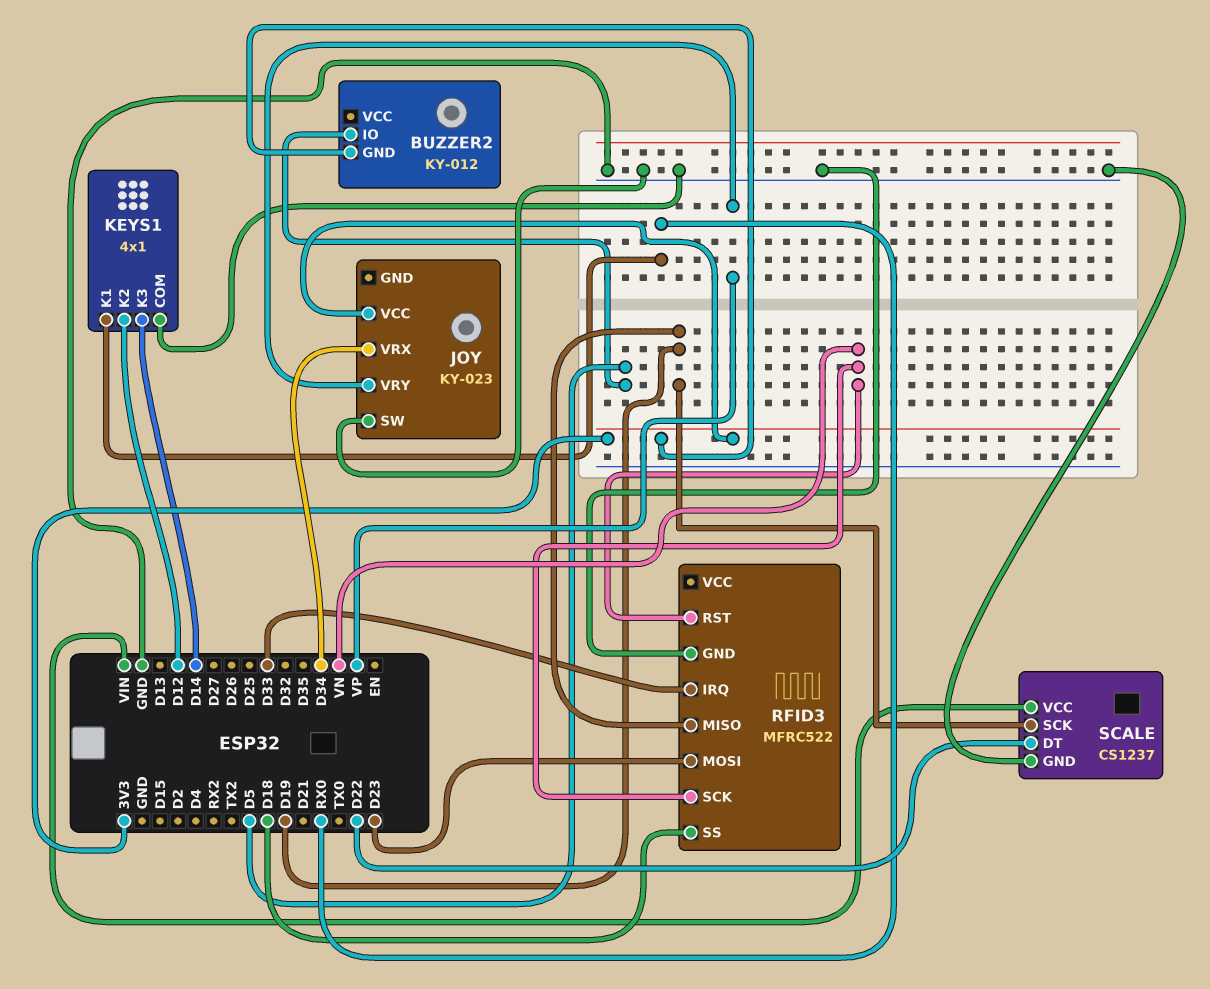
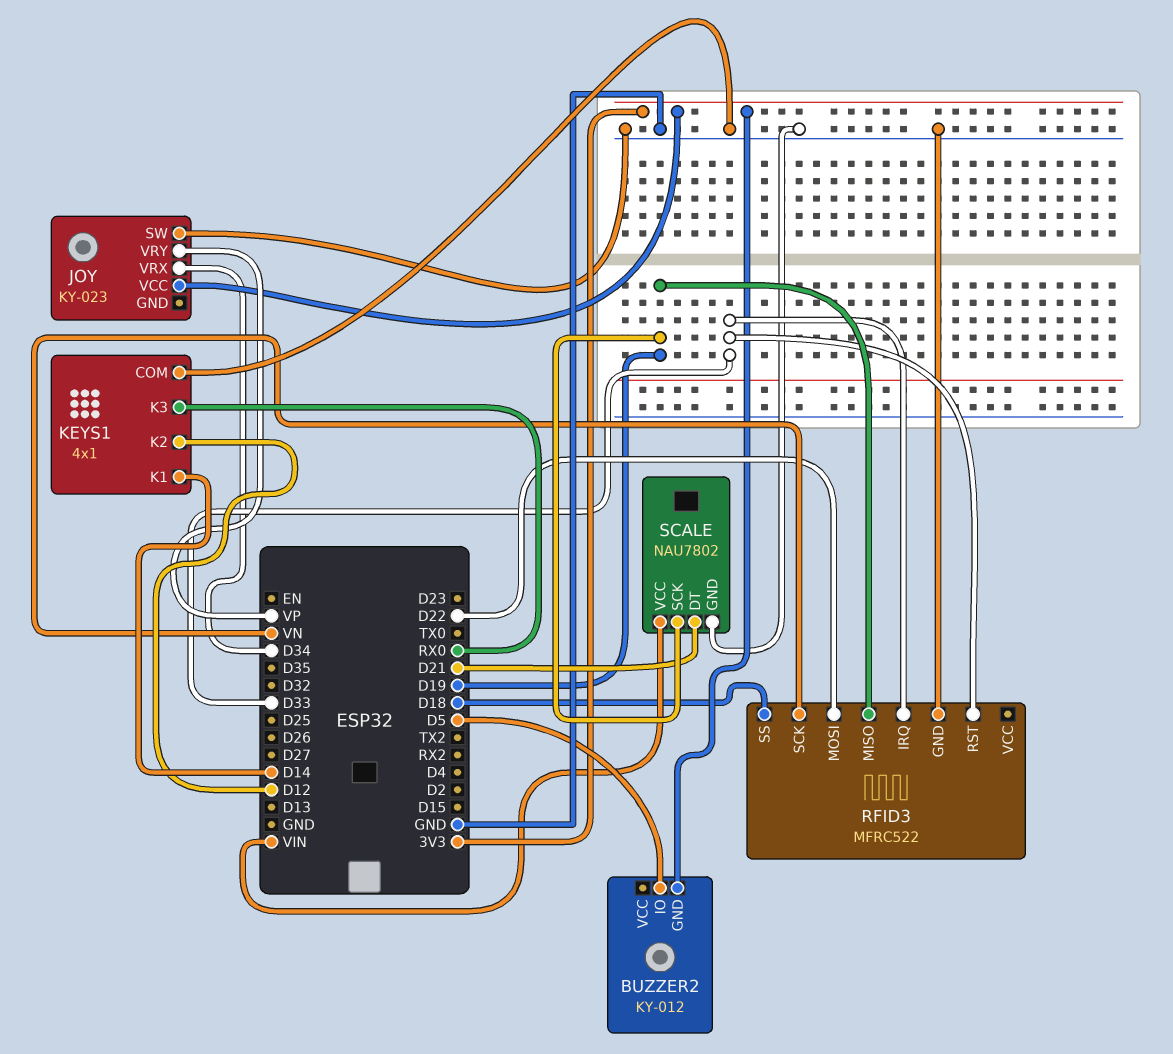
KEYS1 pin K1: RX0 -> D14
KEYS1 pin K3: D14 -> RX0
RFID3 pin MOSI: D23 -> D22
RFID3 pin RST: VN -> D33
SCALE: CS1237 -> NAU7802
SCALE pin DT: D22 -> D21

